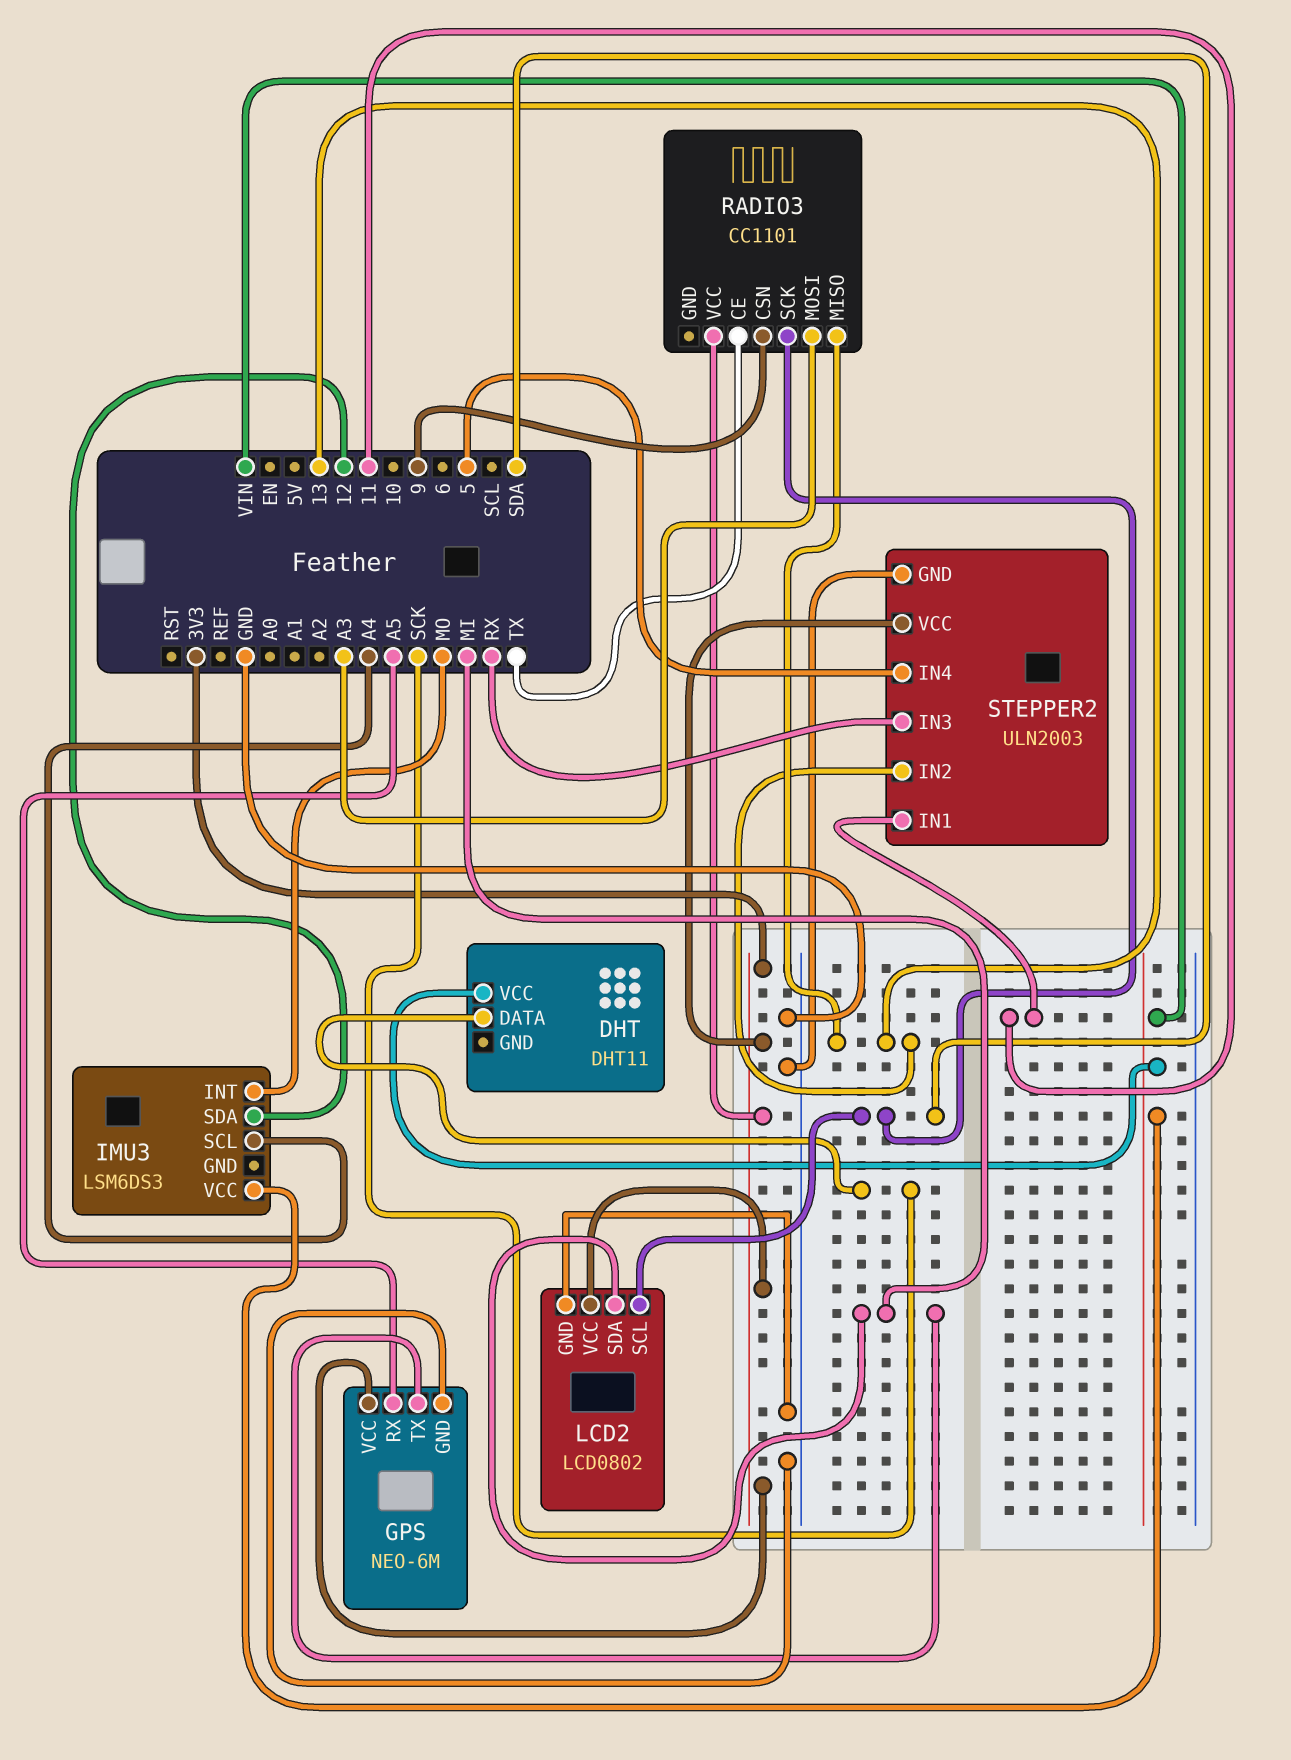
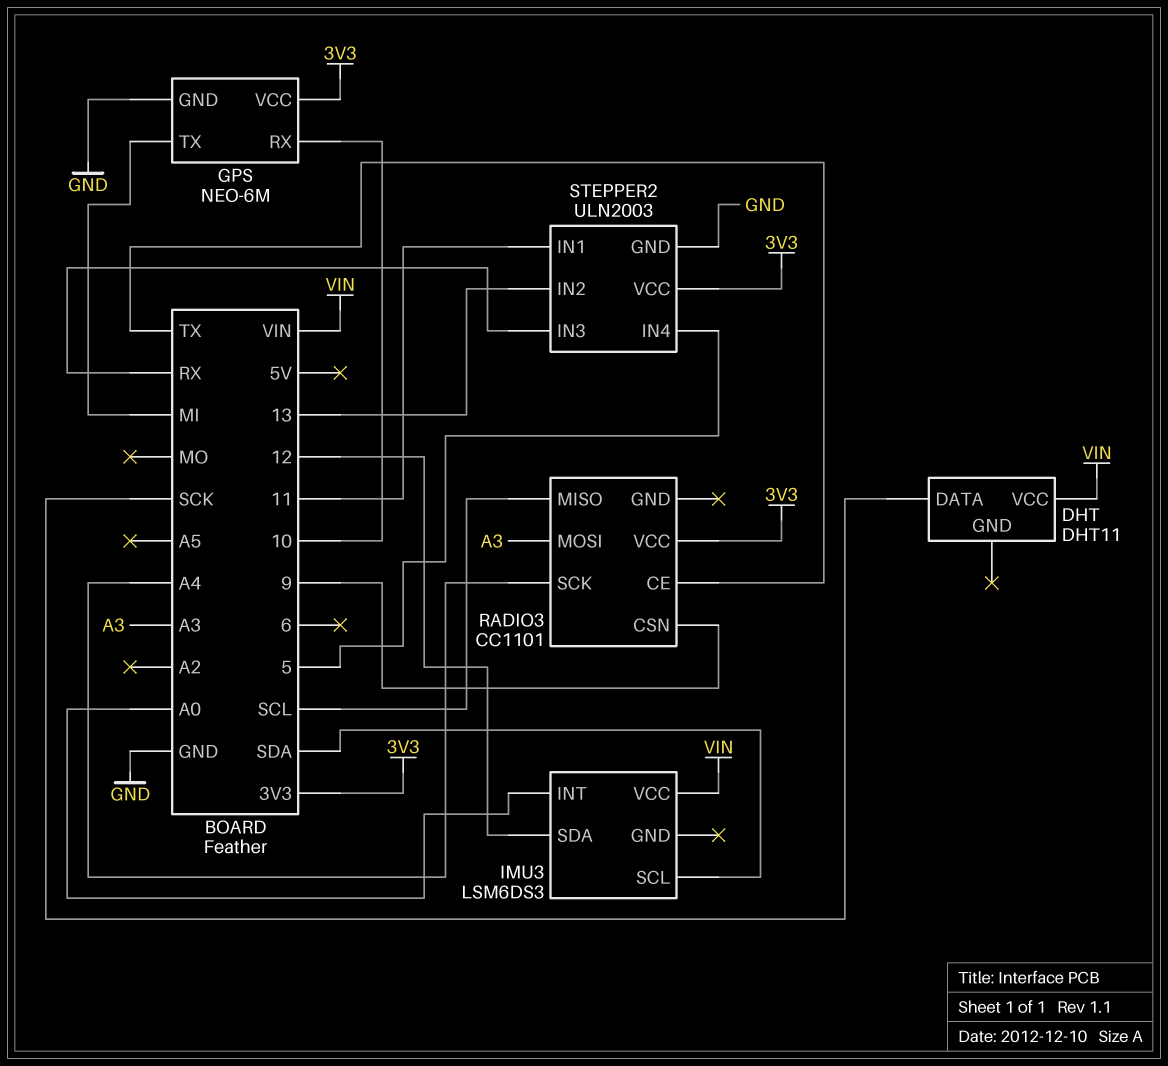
GPS pin RX: A5 -> 10
IMU3 pin INT: MO -> A0
IMU3 pin SCL: A4 -> SDA
LCD2: LCD0802 -> none
LCD2 pin GND: GND -> none
LCD2 pin SCL: SDA -> none
LCD2 pin SDA: MI -> none
LCD2 pin VCC: 3V3 -> none
RADIO3 pin MISO: 13 -> SCL
RADIO3 pin SCK: SDA -> A4

